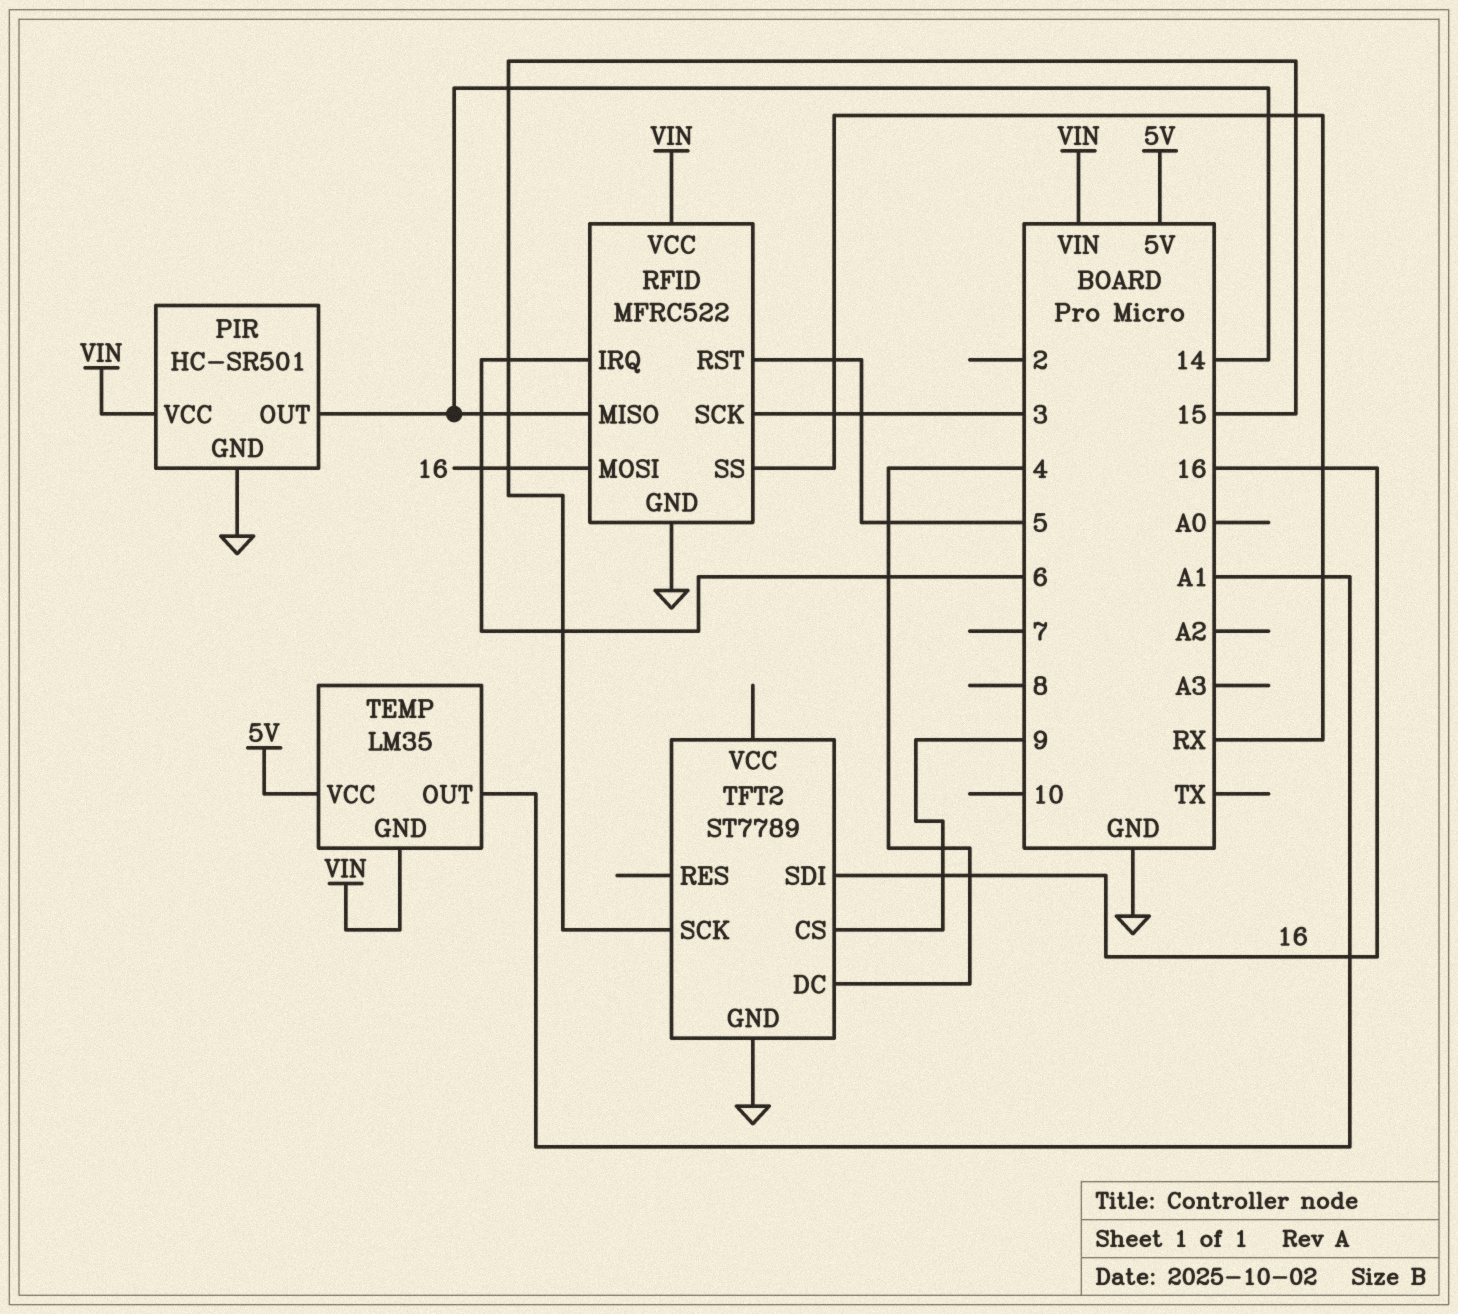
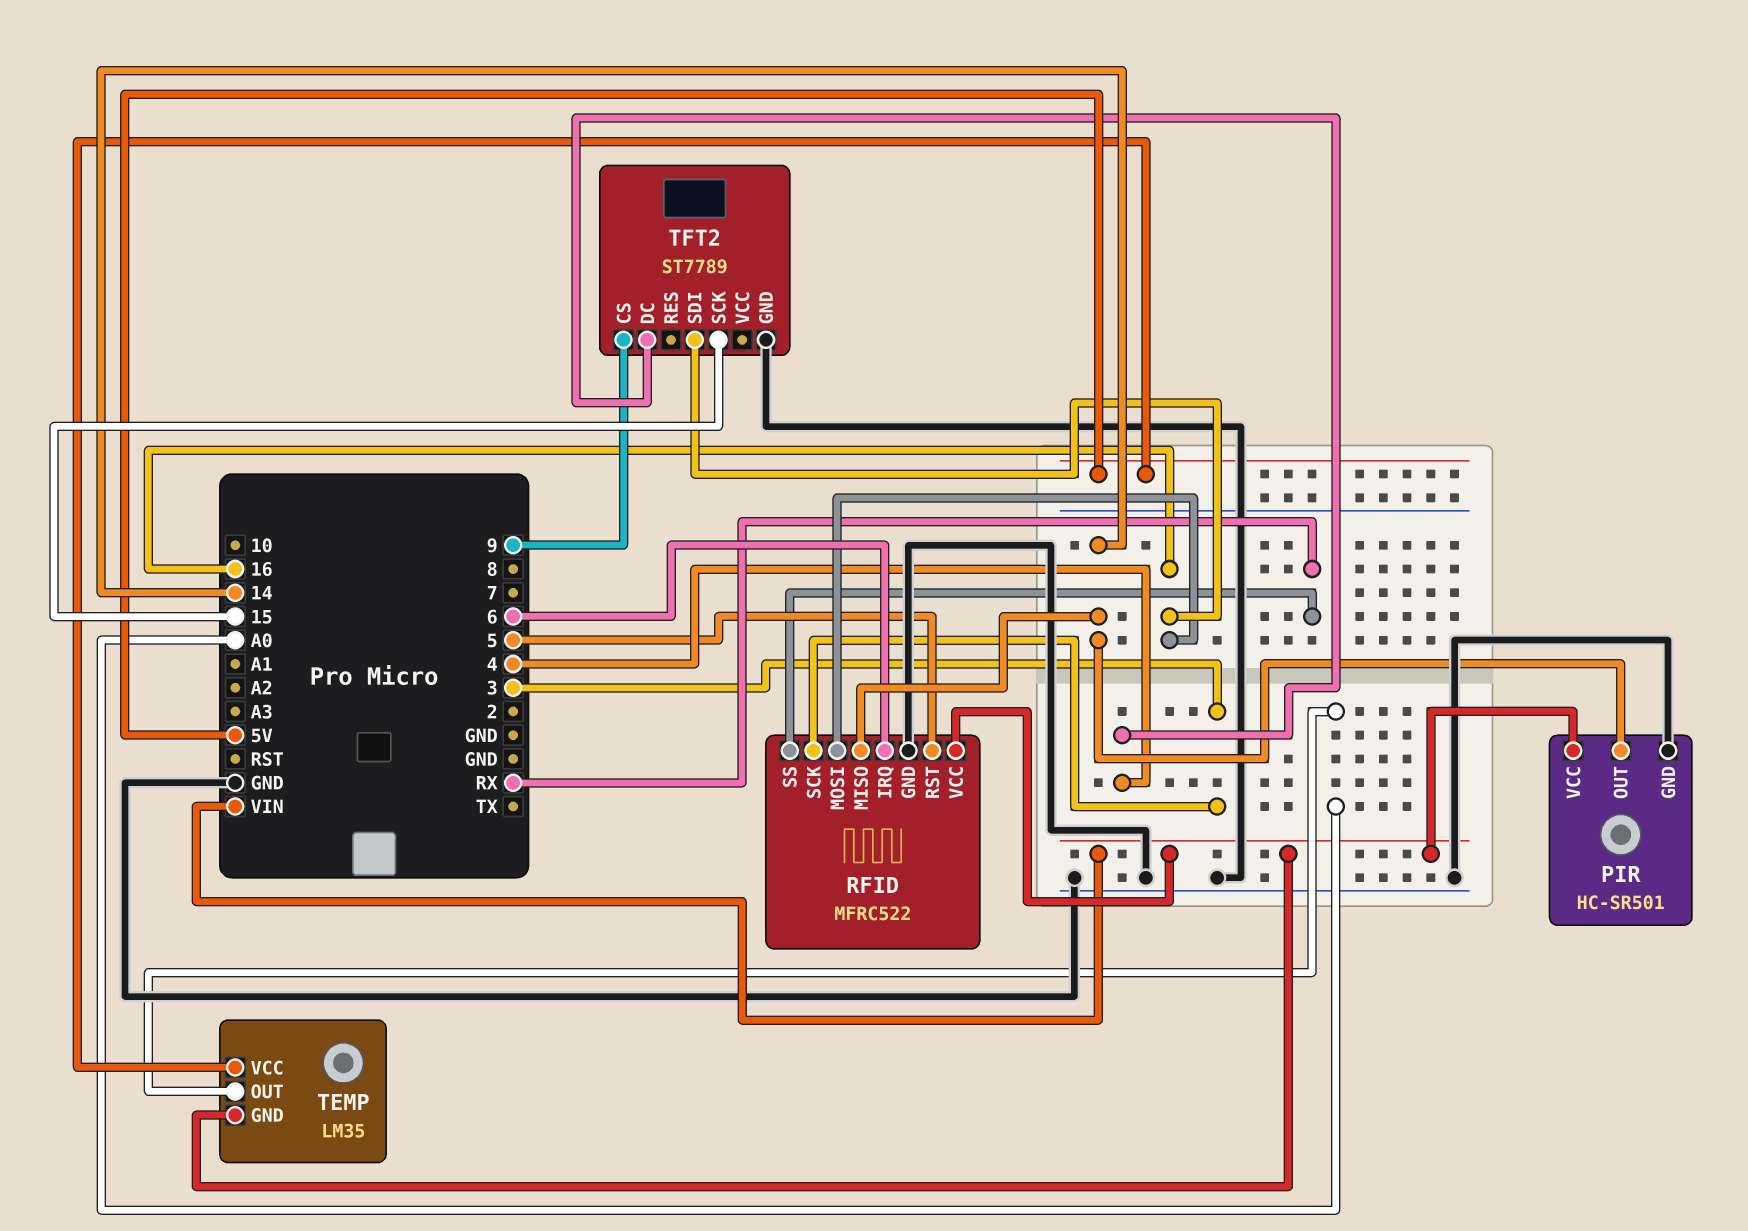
TEMP pin OUT: A1 -> A0

